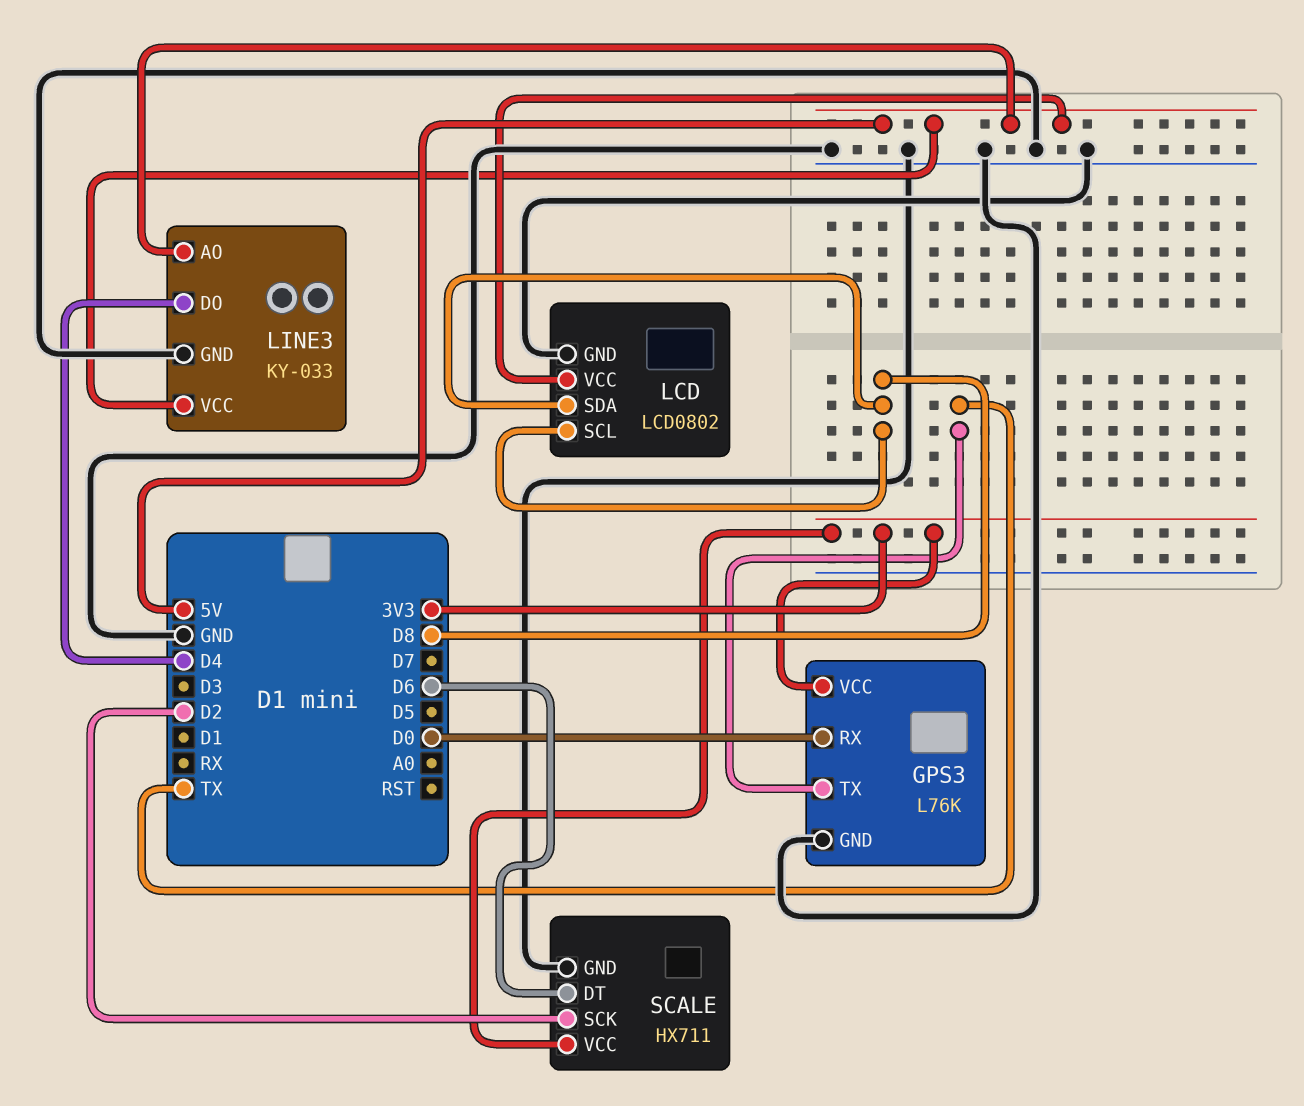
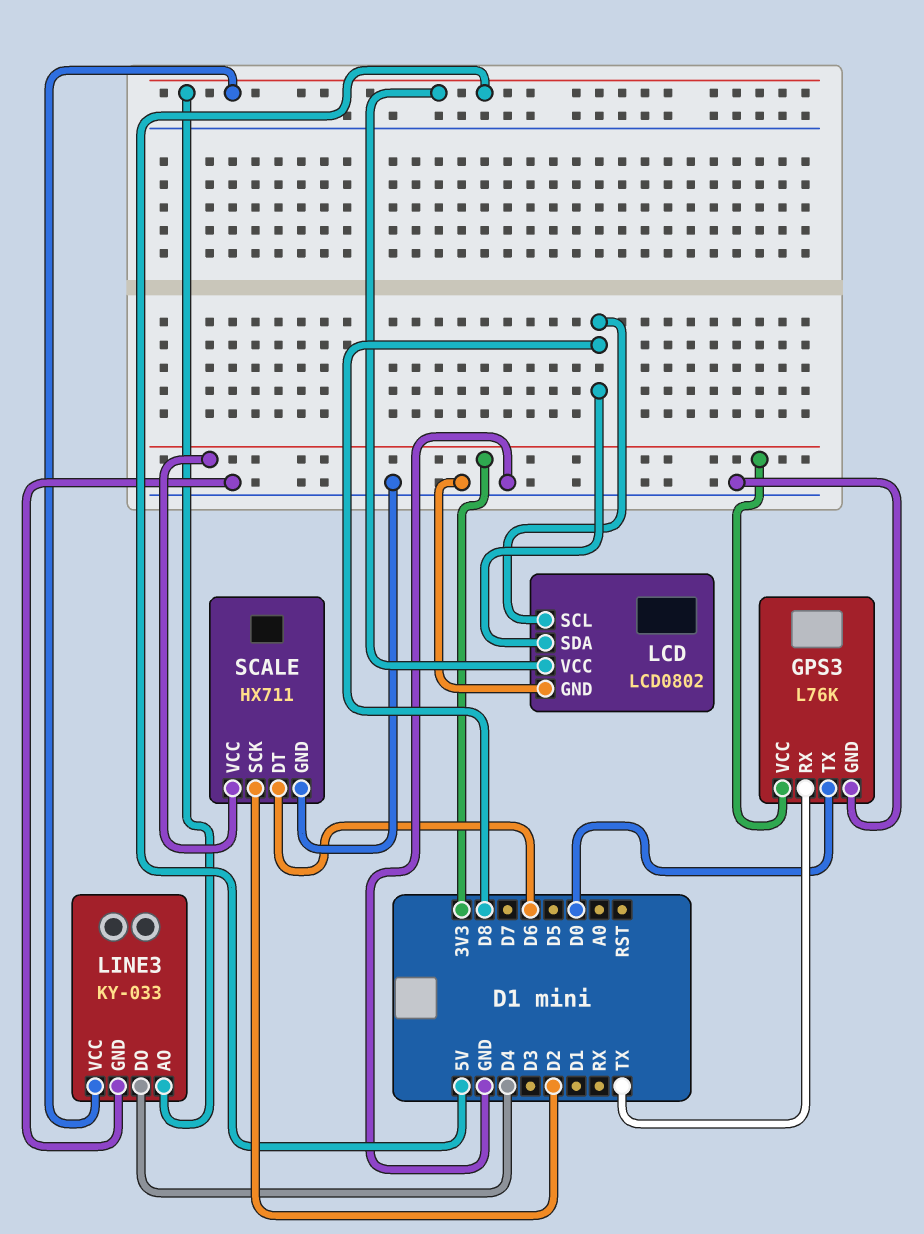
GPS3 pin RX: D0 -> TX
GPS3 pin TX: TX -> D0

